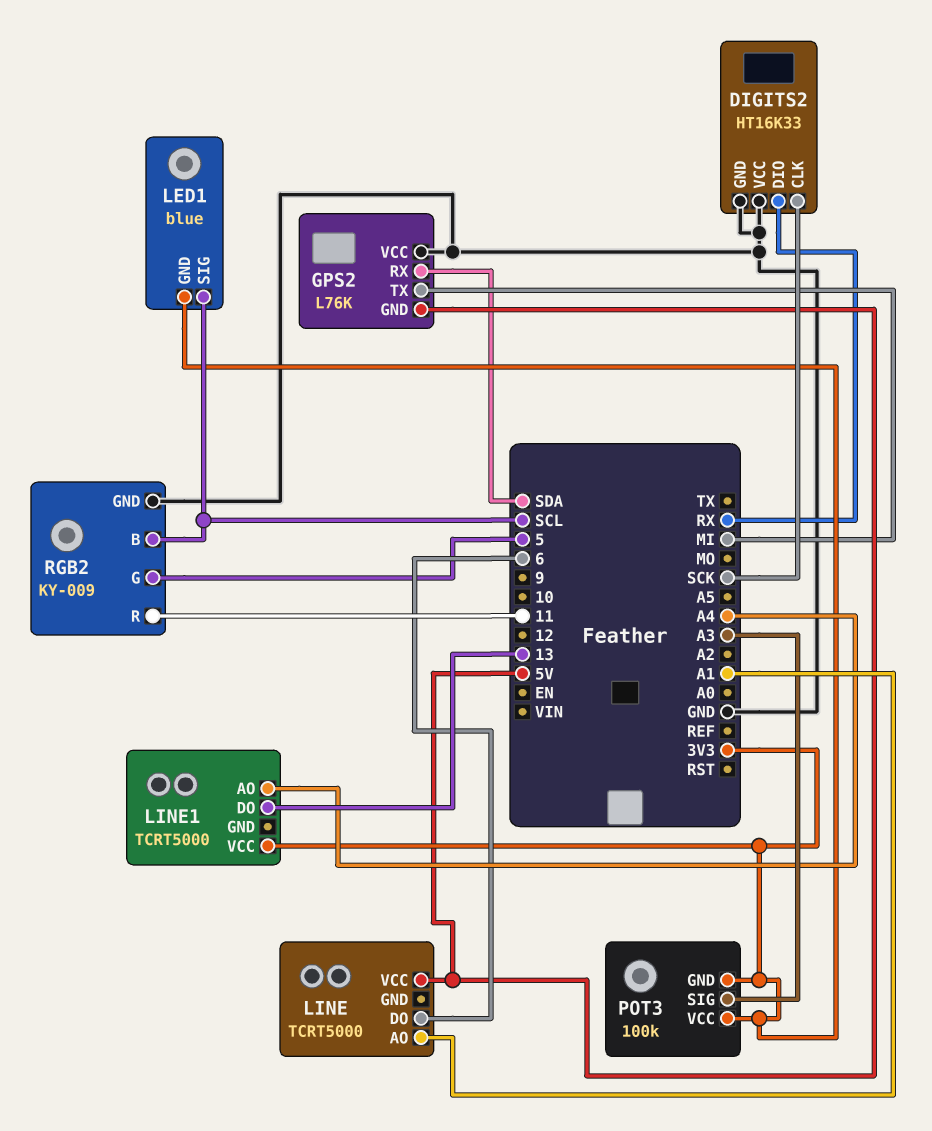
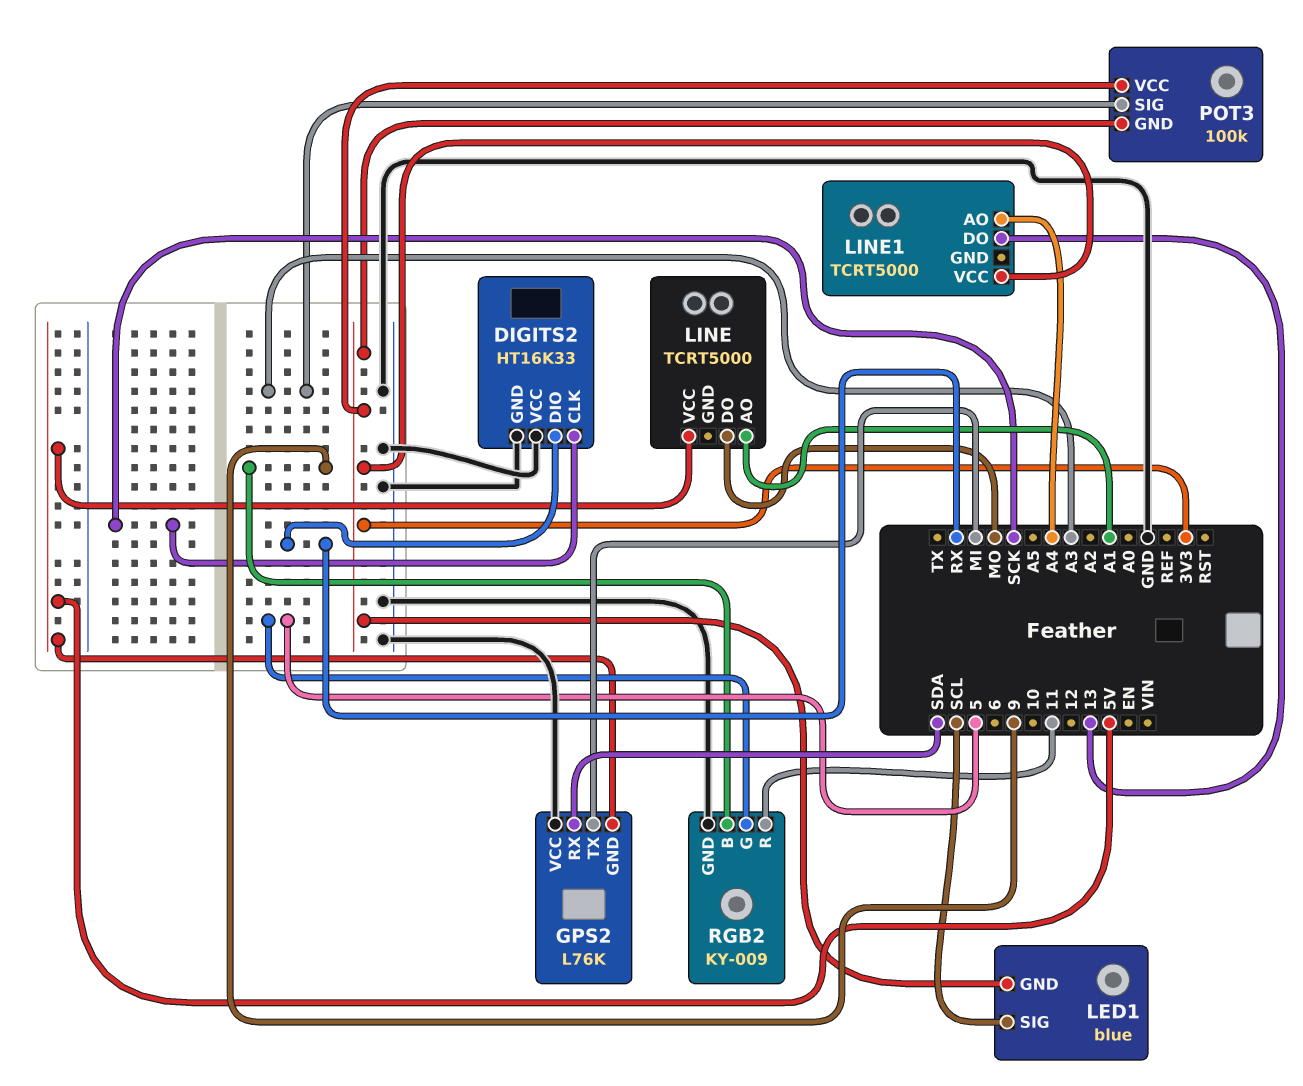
LINE pin DO: 6 -> MO
RGB2 pin B: SCL -> 9

